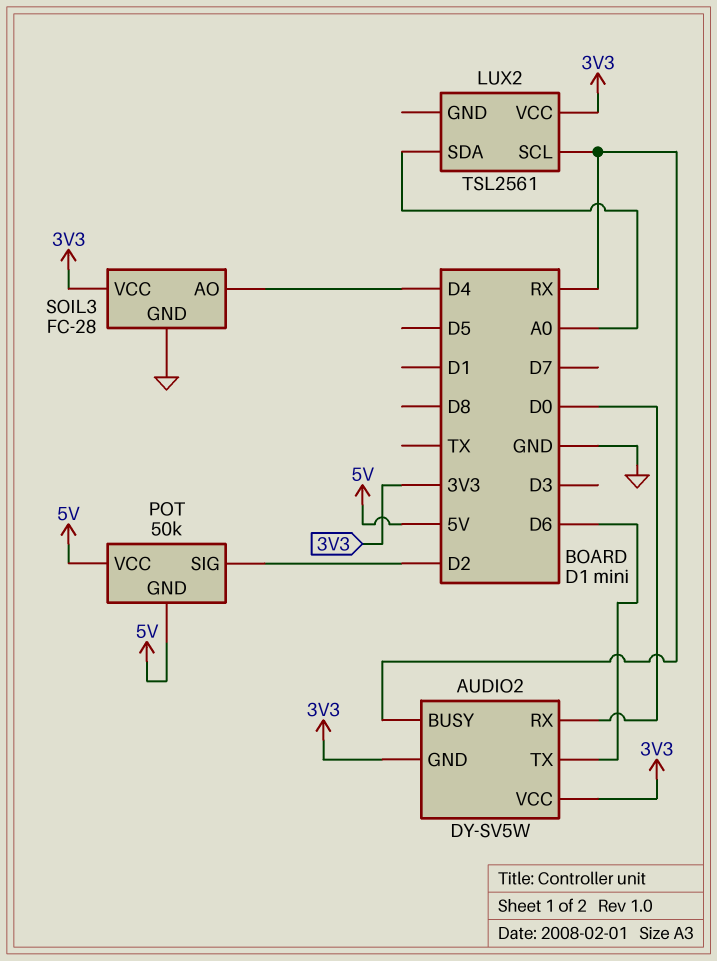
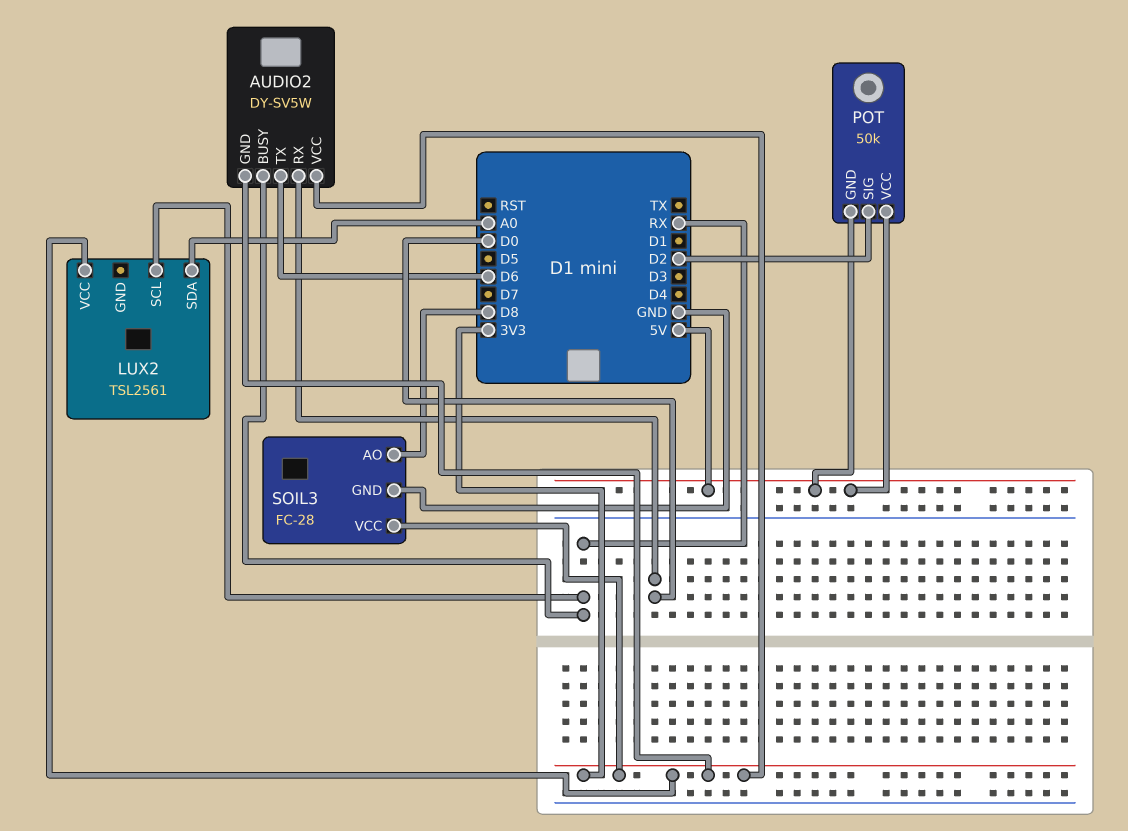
SOIL3 pin AO: D4 -> D8

